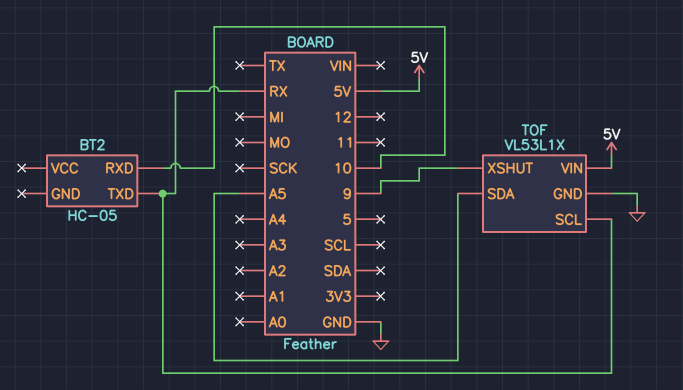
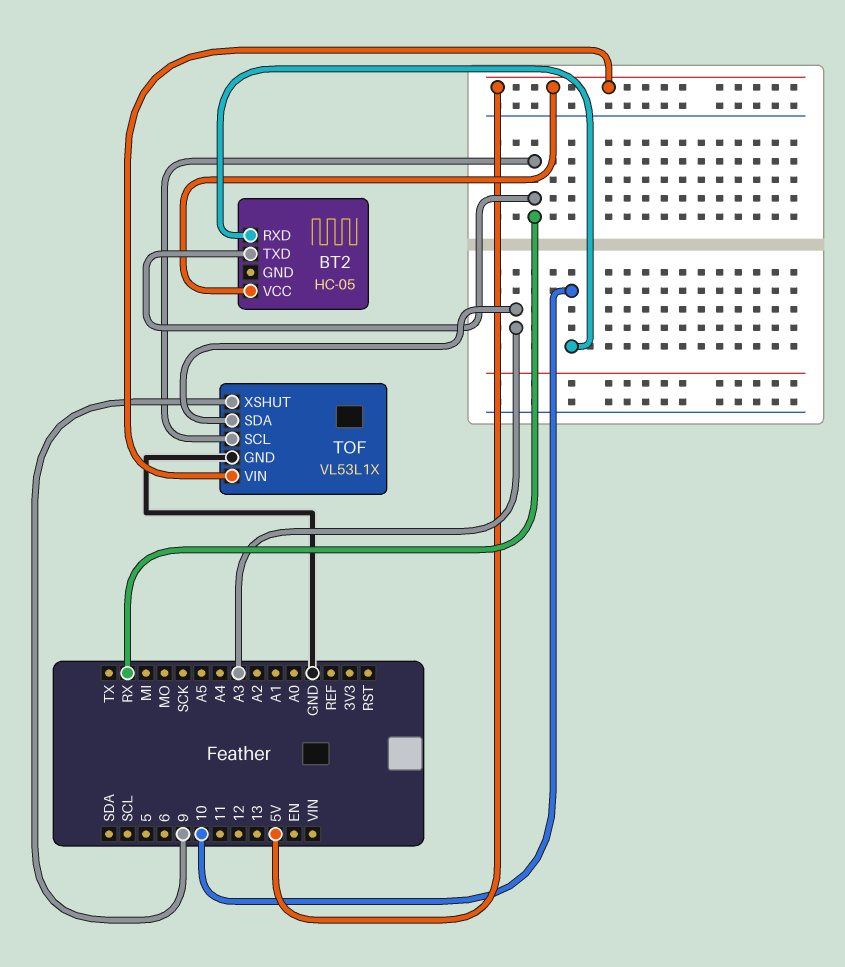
BT2 pin VCC: none -> 5V
TOF pin SDA: A5 -> A3

